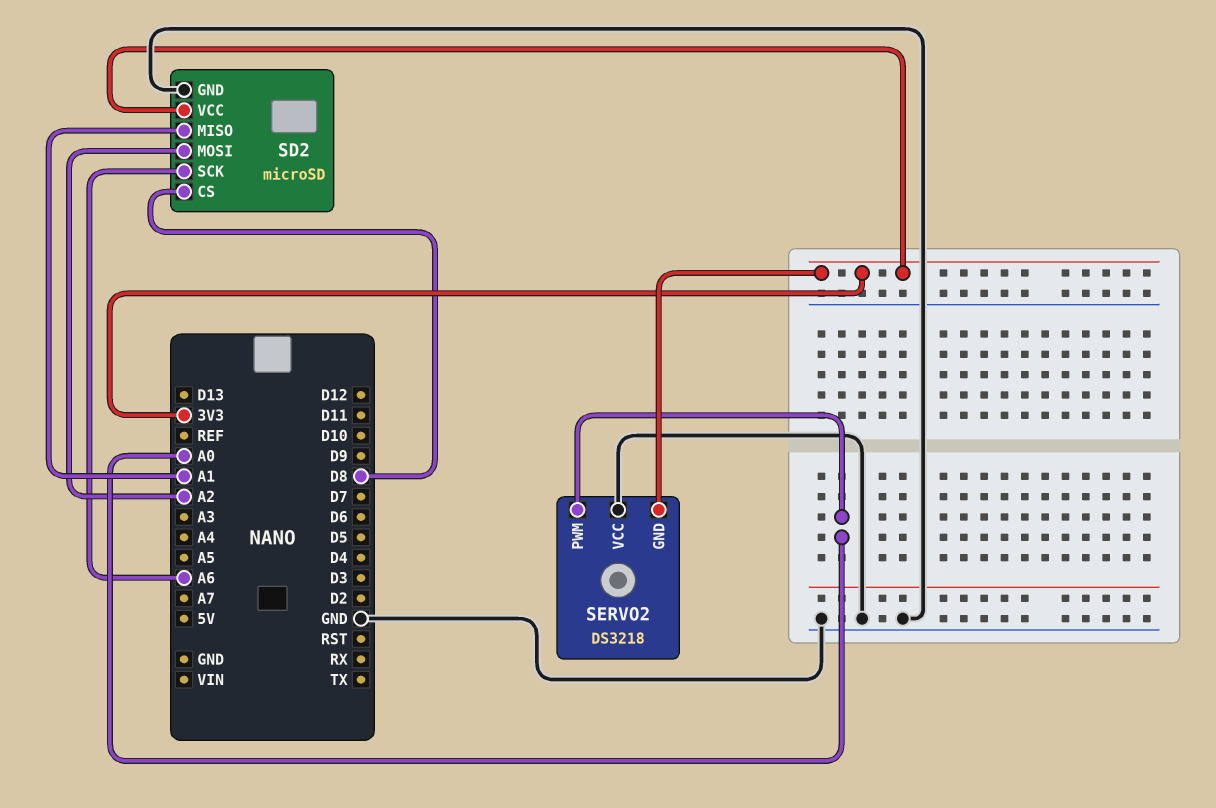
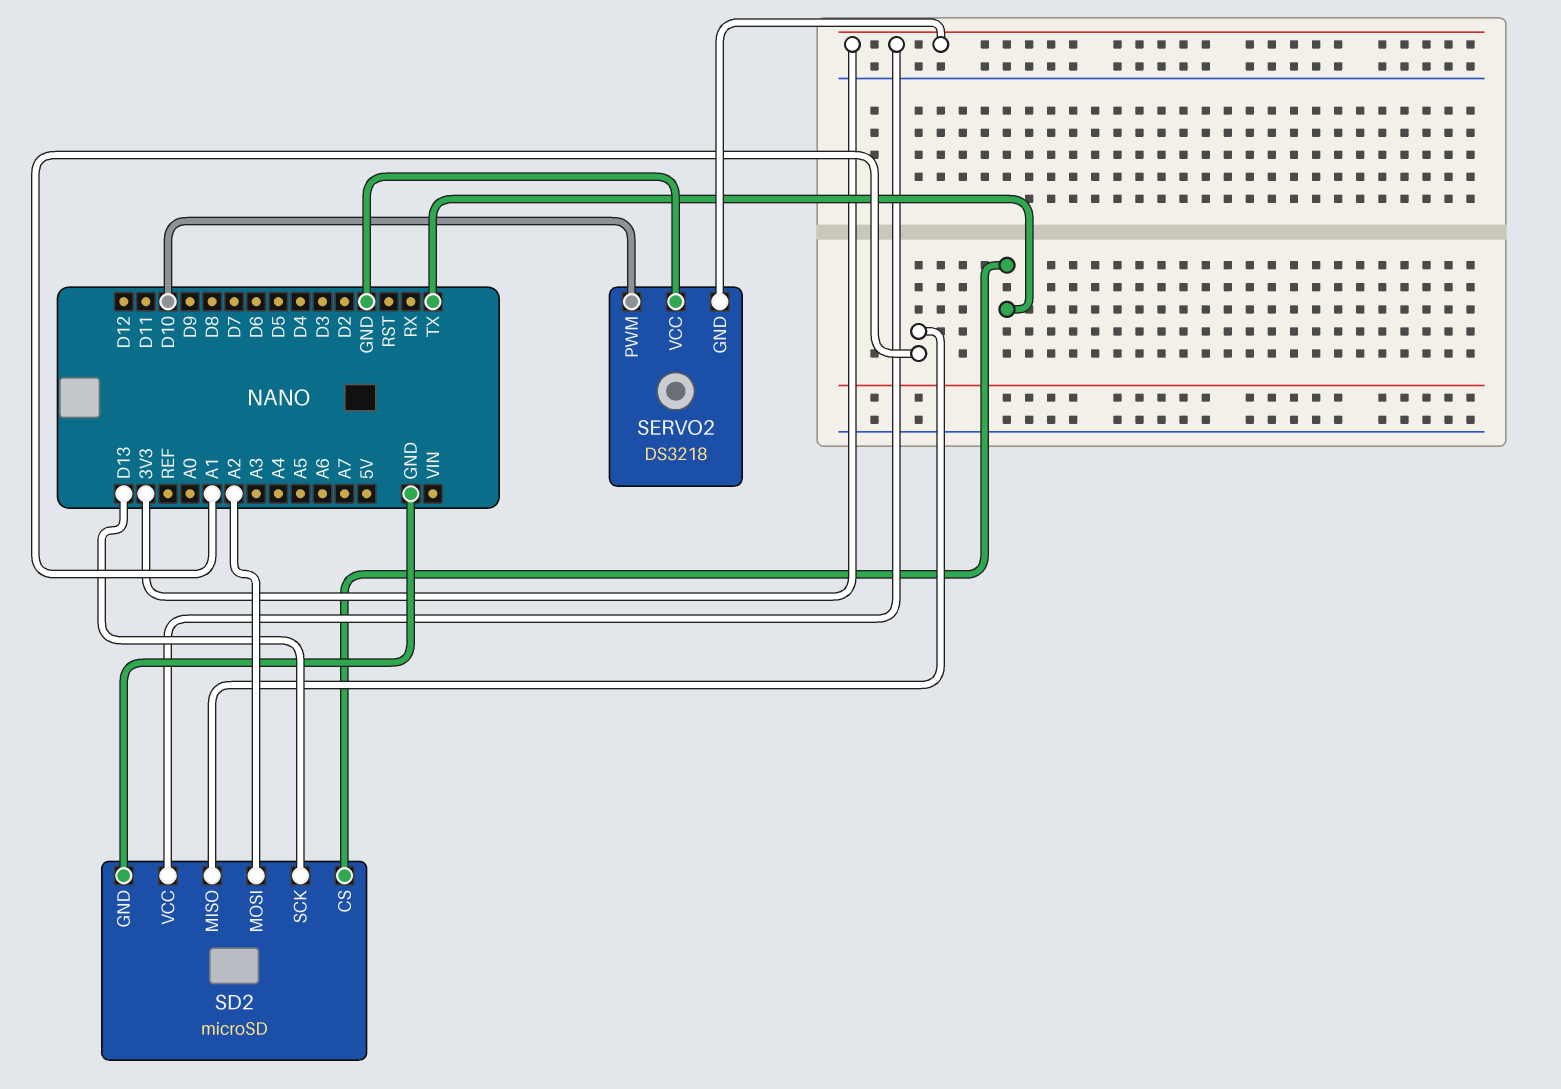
SD2 pin CS: D8 -> TX
SD2 pin SCK: A6 -> D13
SERVO2 pin PWM: A0 -> D10

